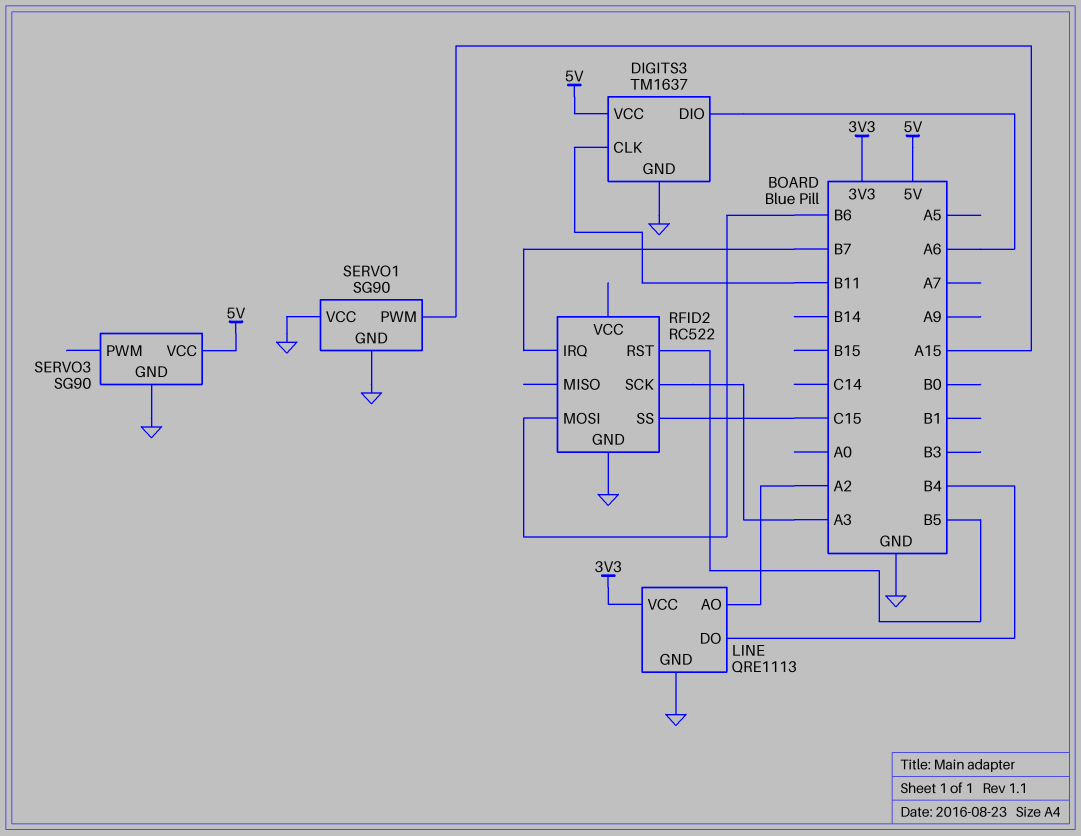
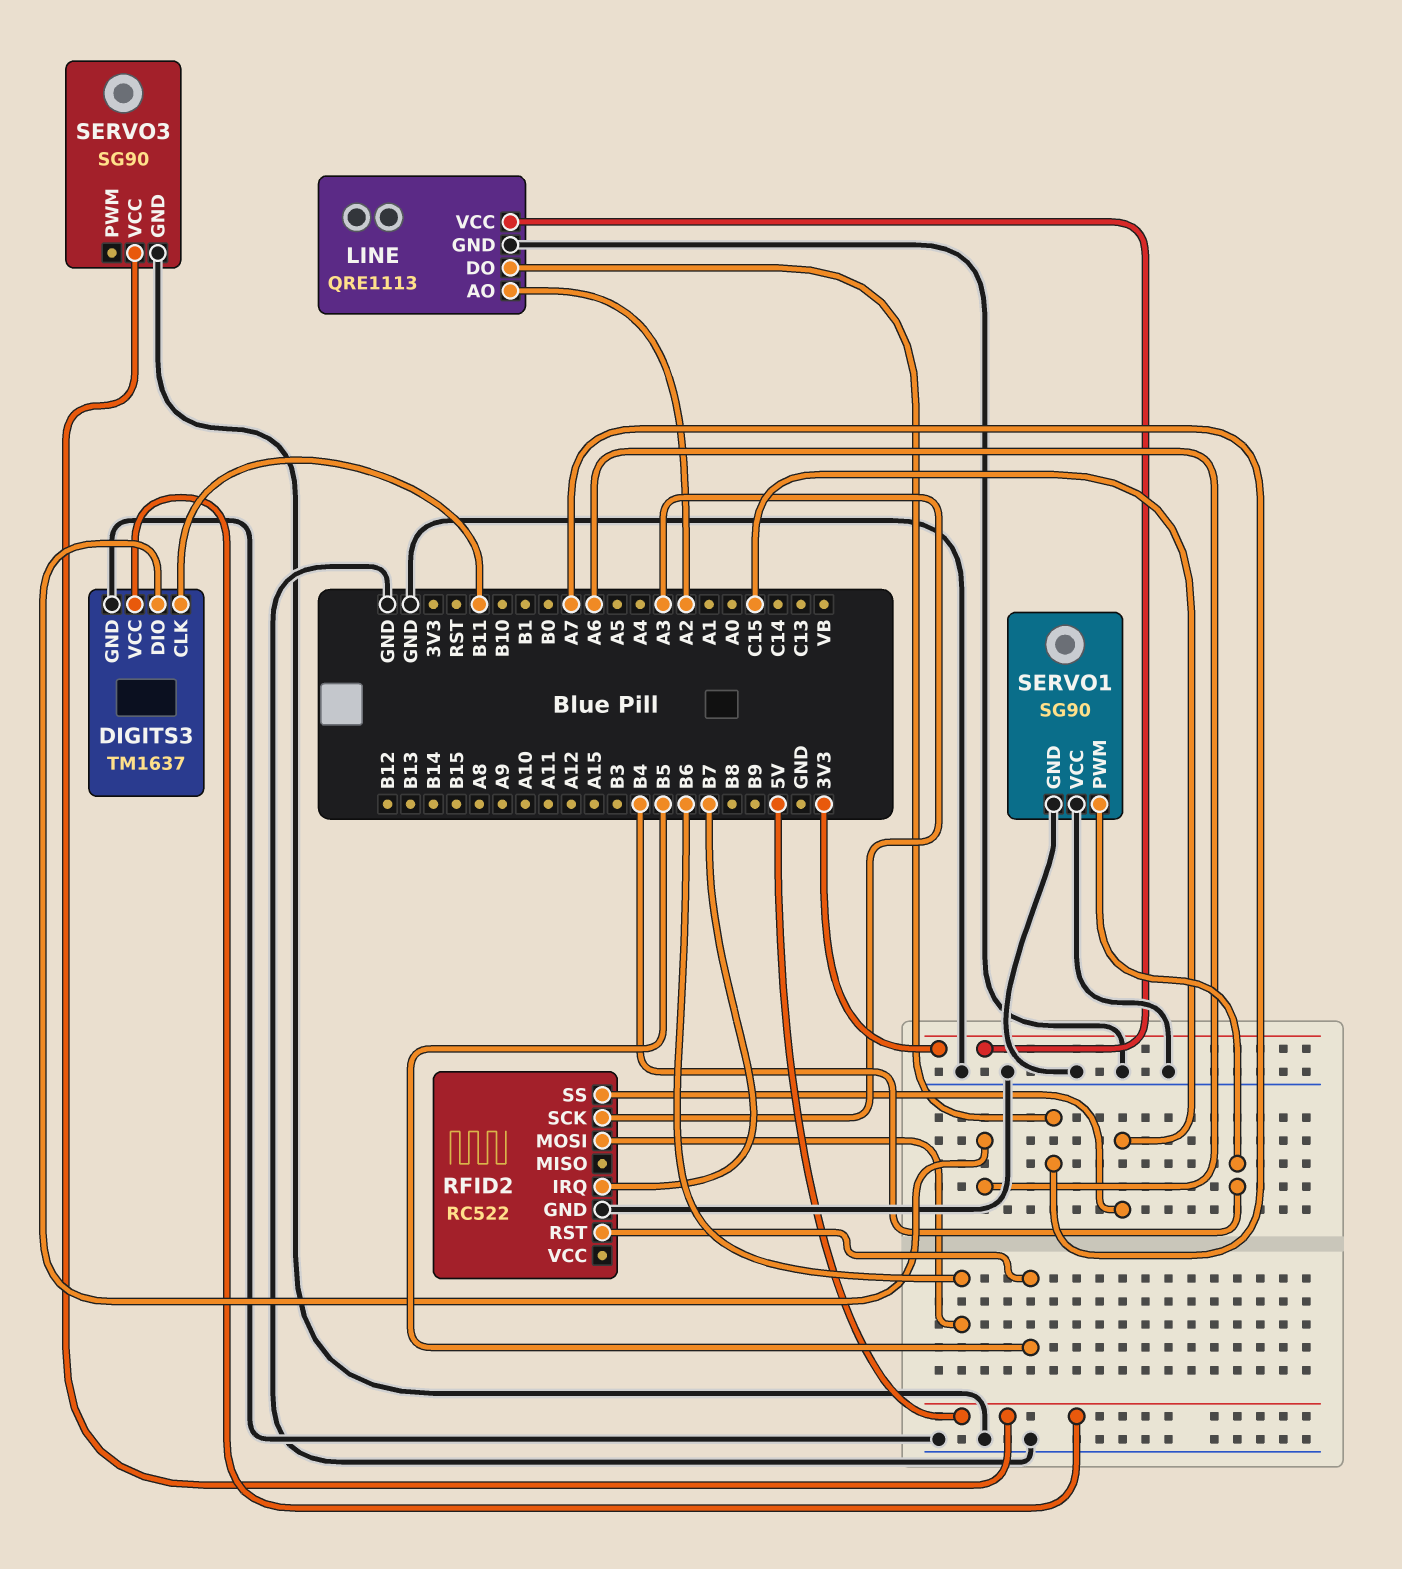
LINE pin DO: B4 -> A7
SERVO1 pin PWM: A15 -> B4

